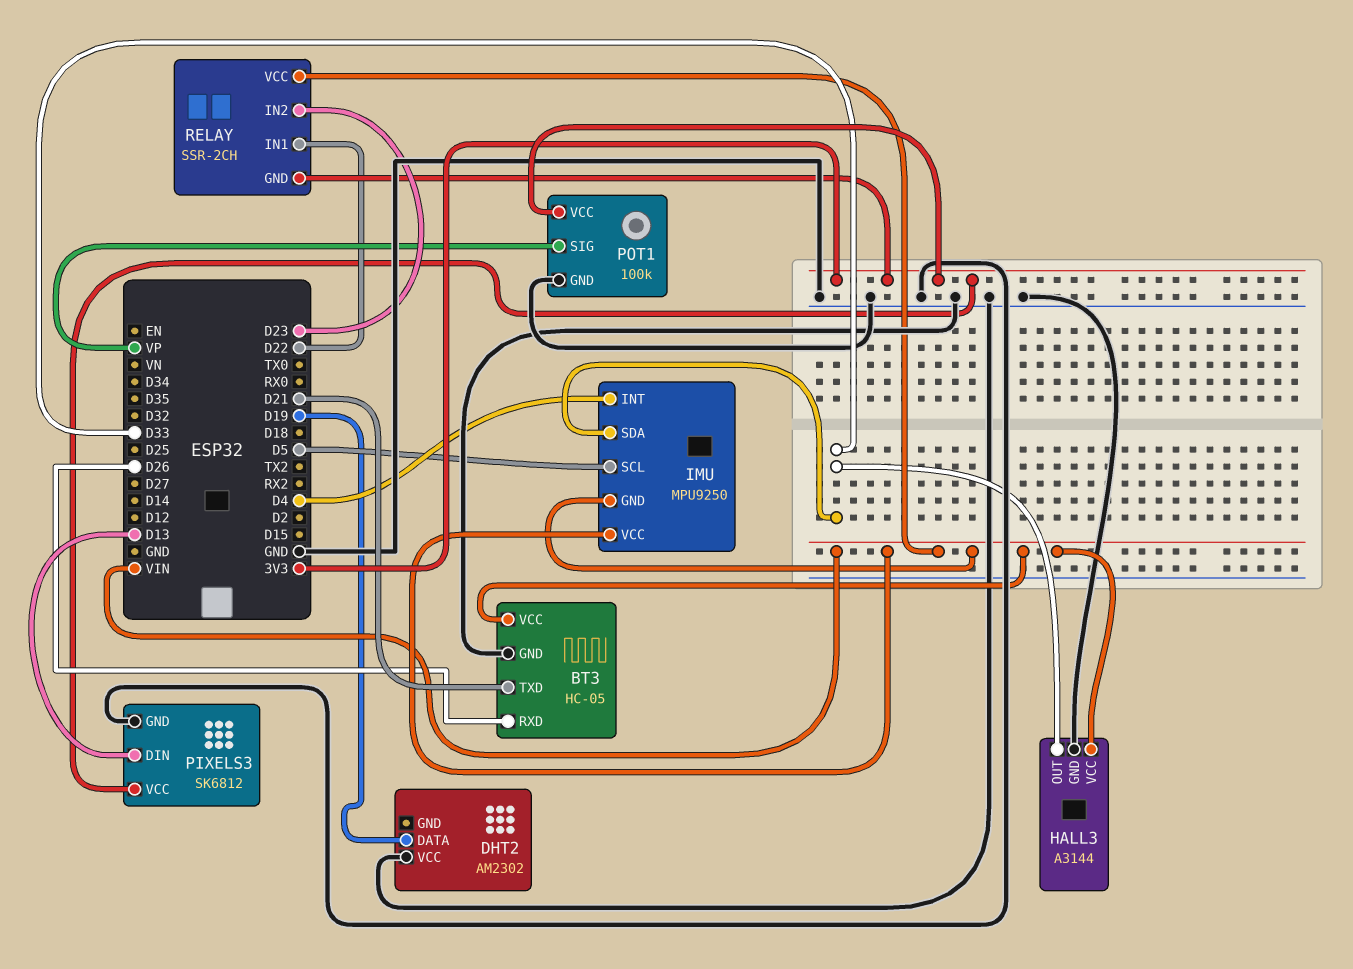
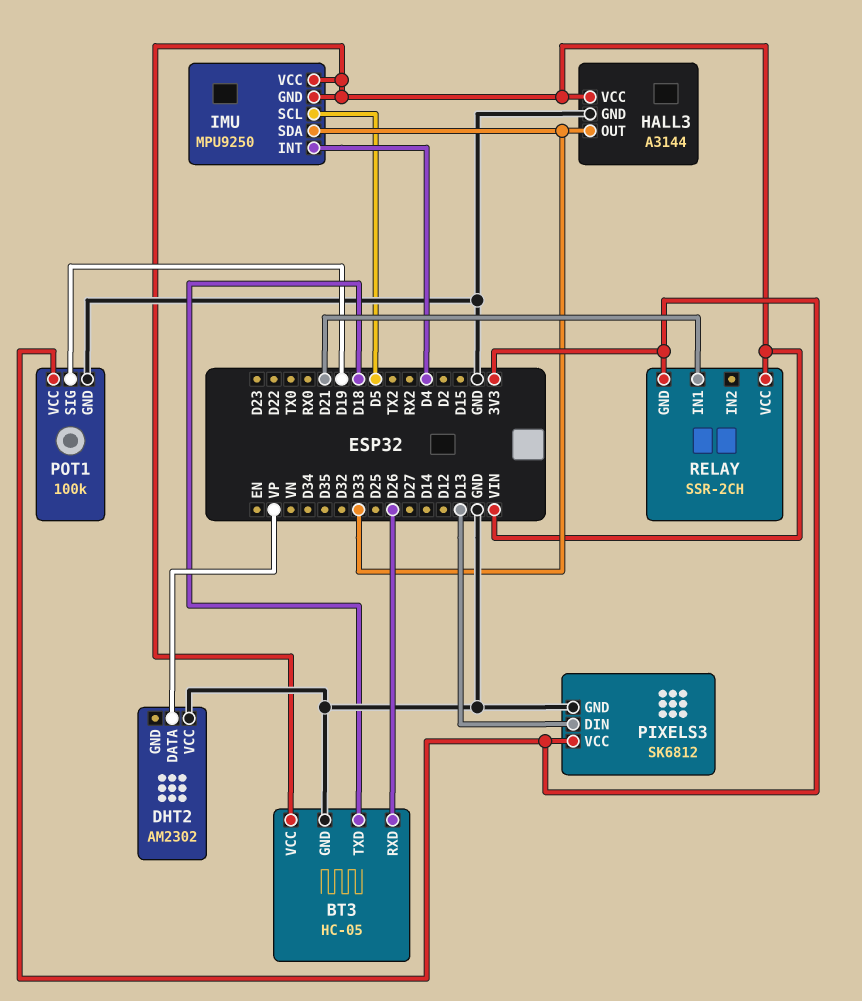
BT3 pin TXD: D21 -> D18
DHT2 pin DATA: D19 -> VP
POT1 pin SIG: VP -> D19
RELAY pin IN1: D22 -> D21
RELAY pin IN2: D23 -> none

